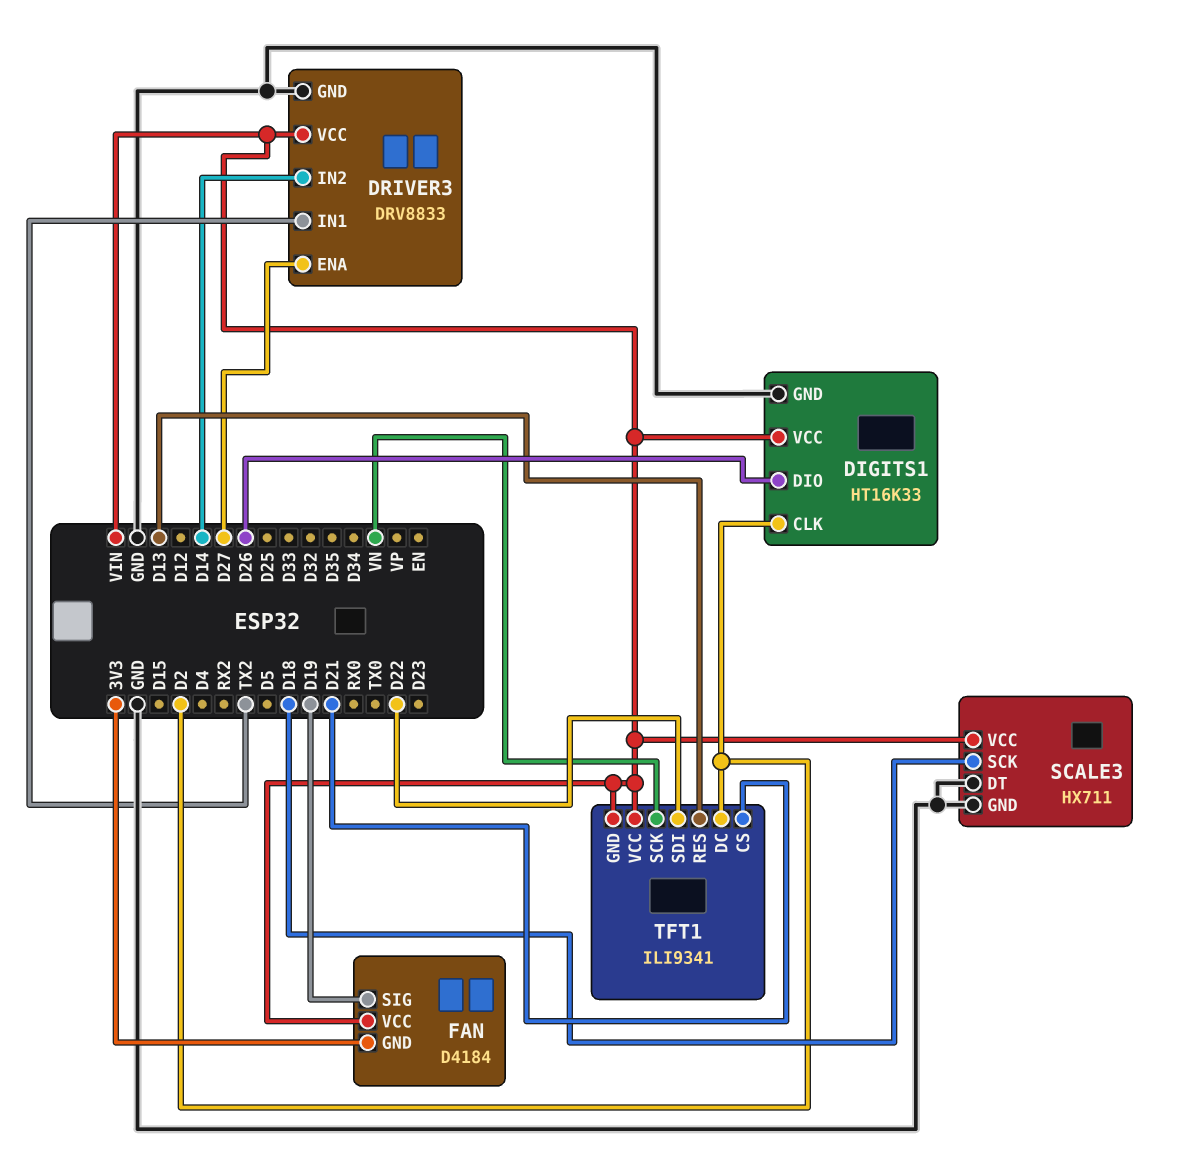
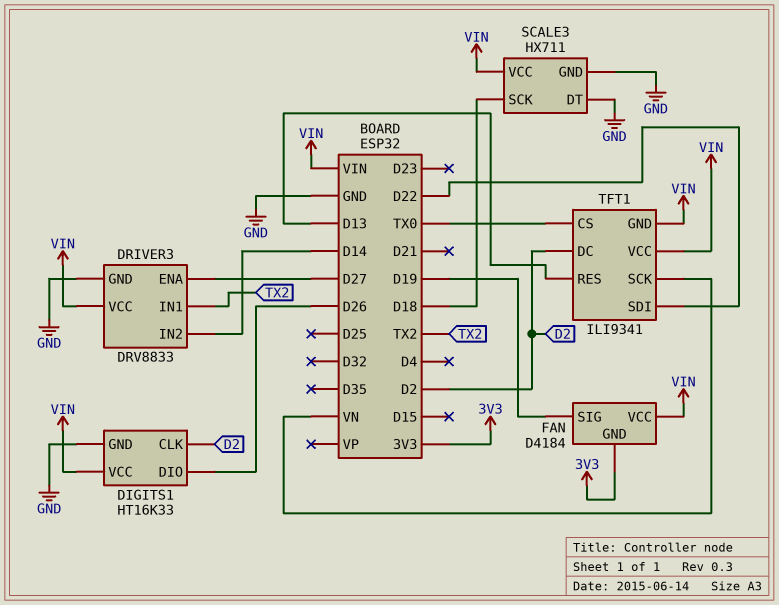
TFT1 pin CS: D21 -> TX0

